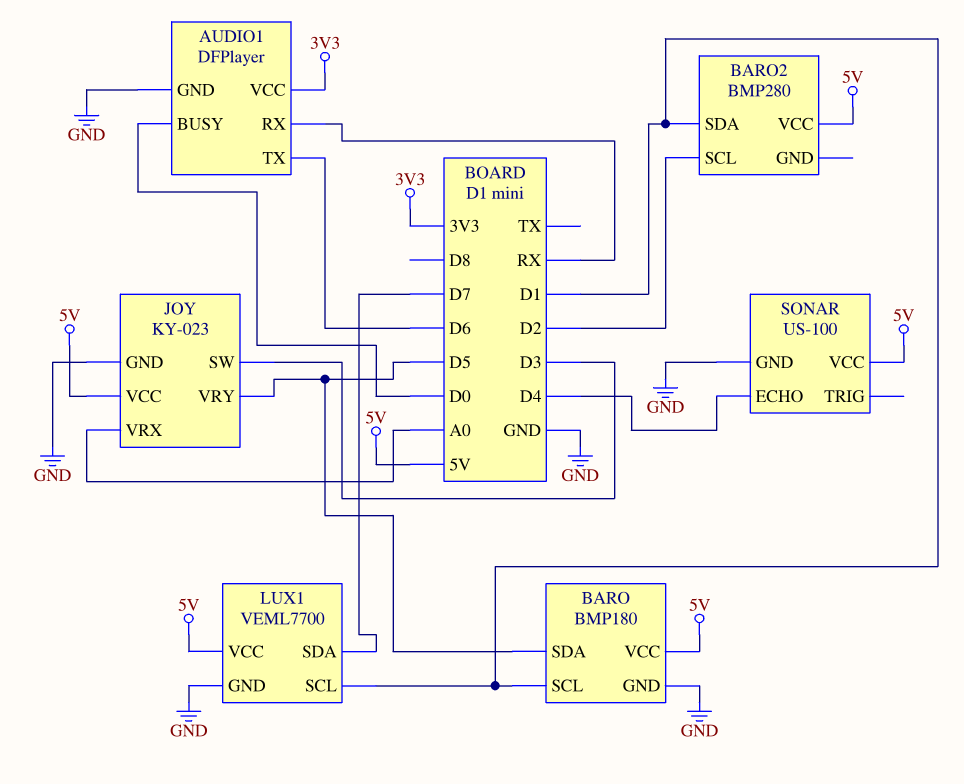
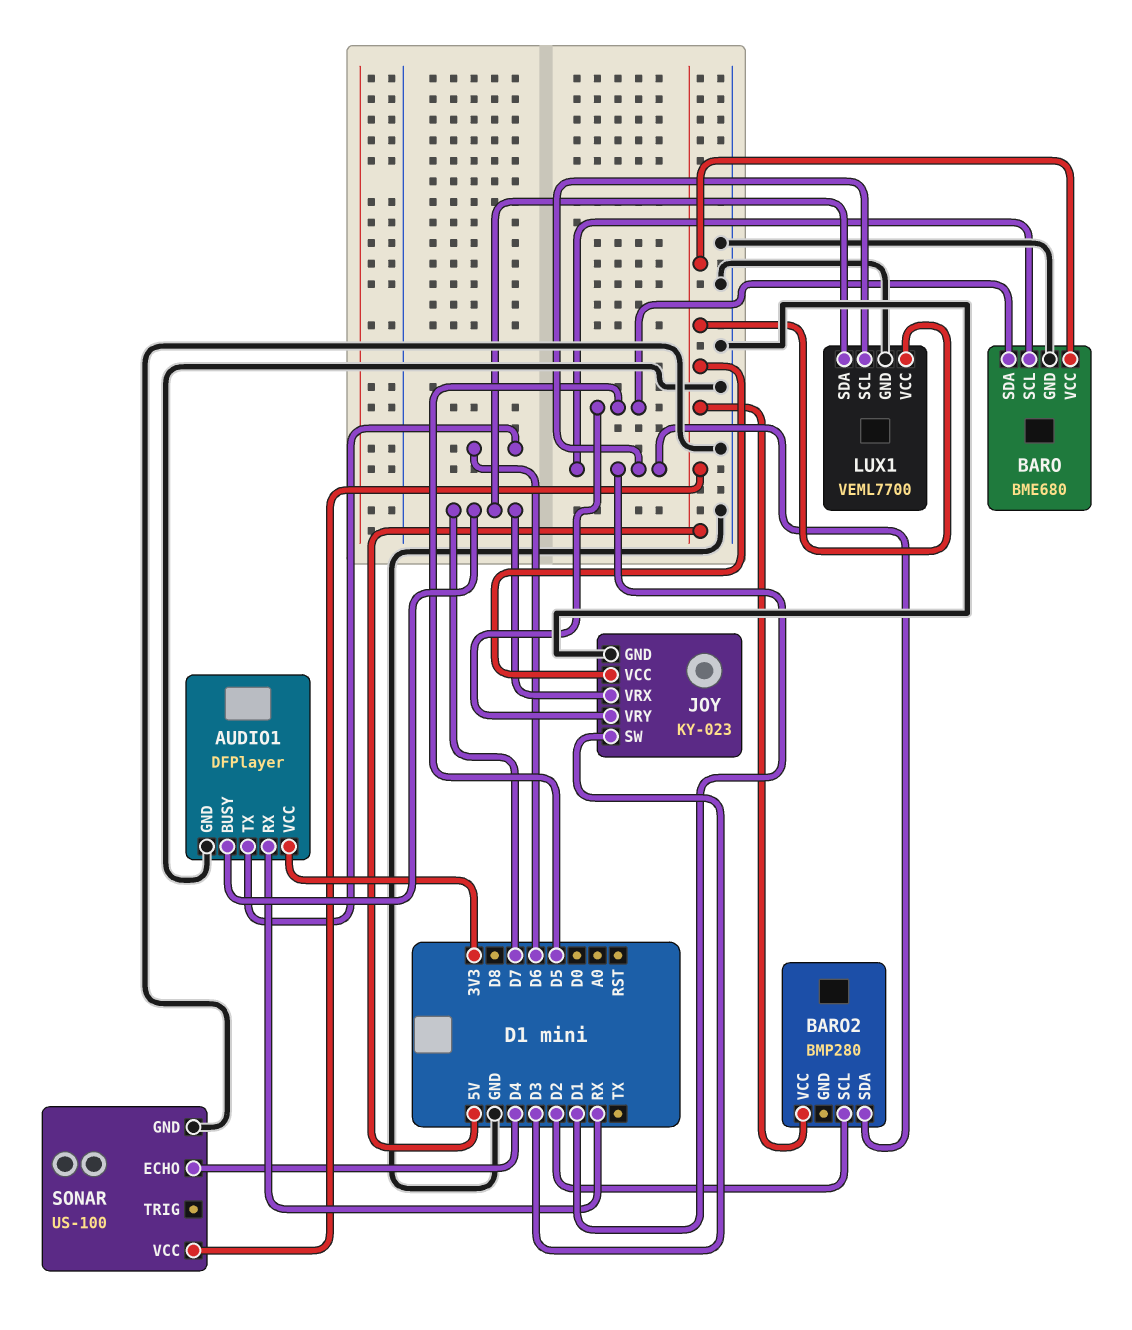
AUDIO1 pin BUSY: D0 -> D7
BARO: BMP180 -> BME680
JOY pin VRX: A0 -> D7

